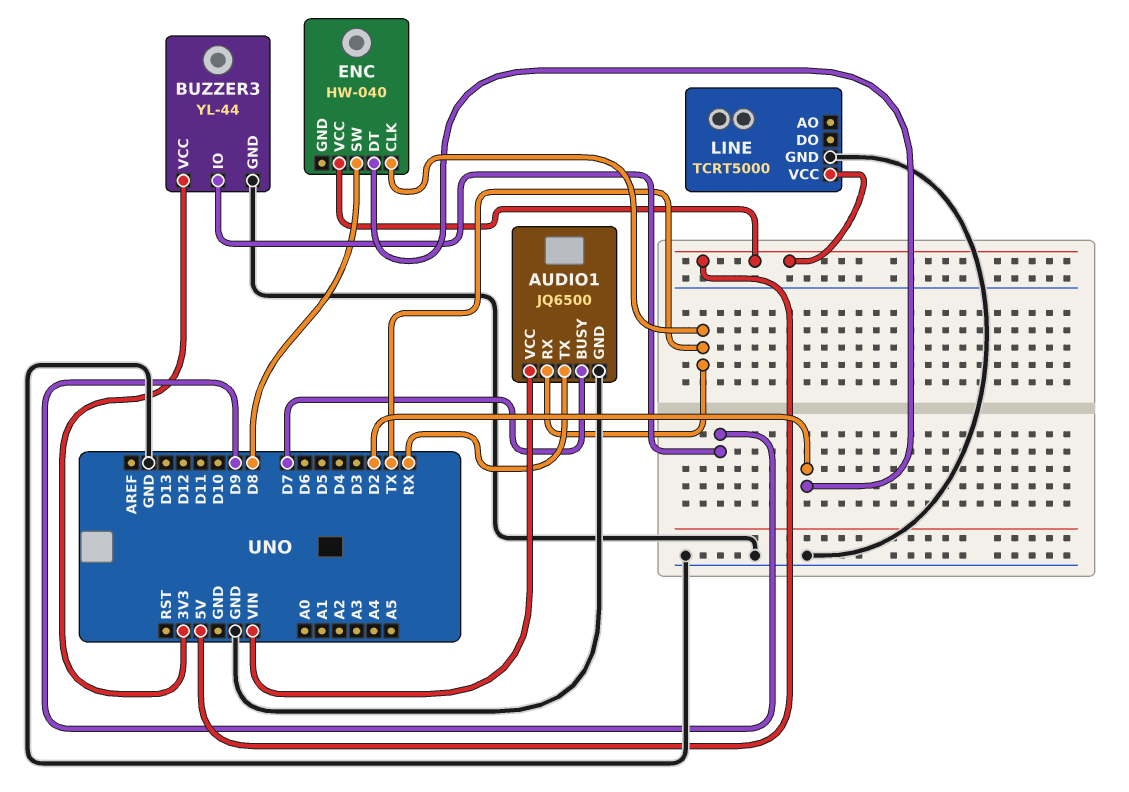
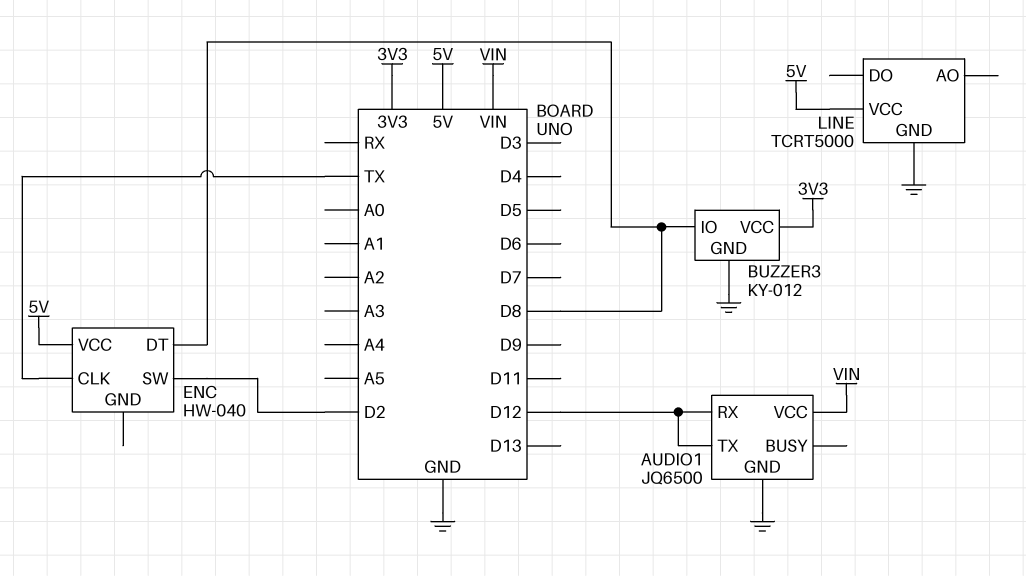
AUDIO1 pin BUSY: D7 -> none
AUDIO1 pin RX: TX -> D12
AUDIO1 pin TX: RX -> D12
BUZZER3: YL-44 -> KY-012
BUZZER3 pin IO: D9 -> D8
ENC pin DT: D2 -> D8
ENC pin SW: D8 -> D2

